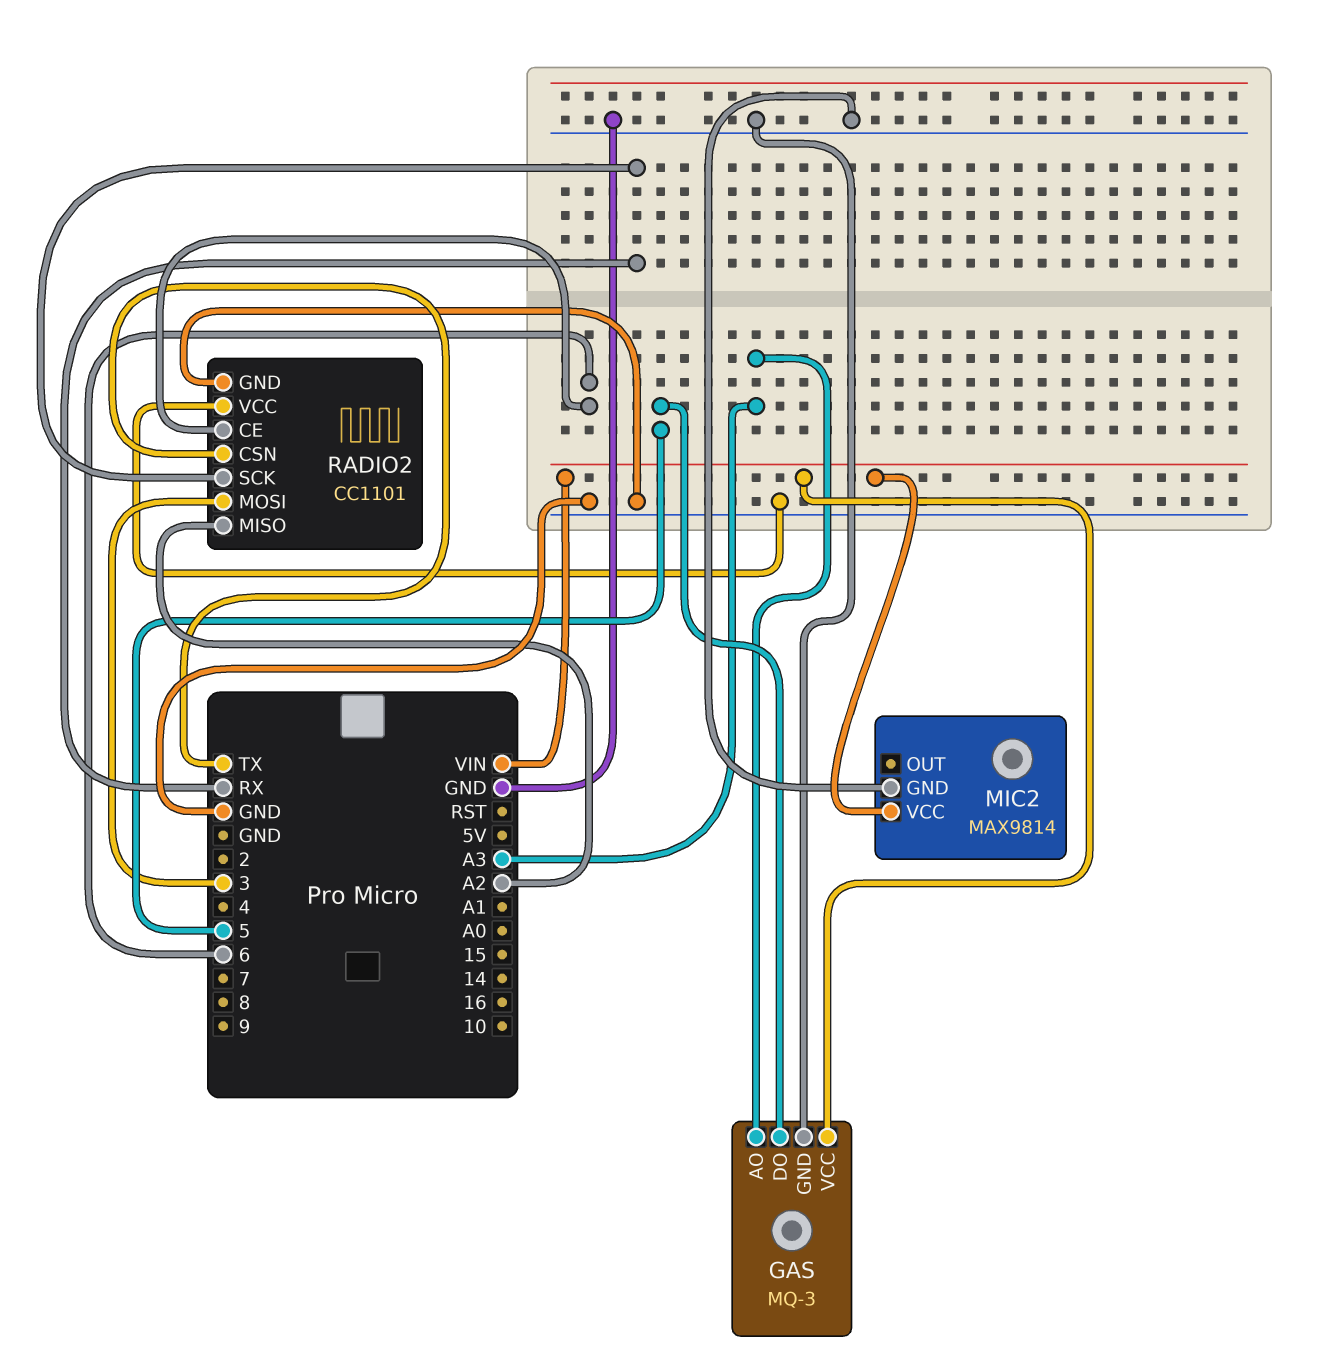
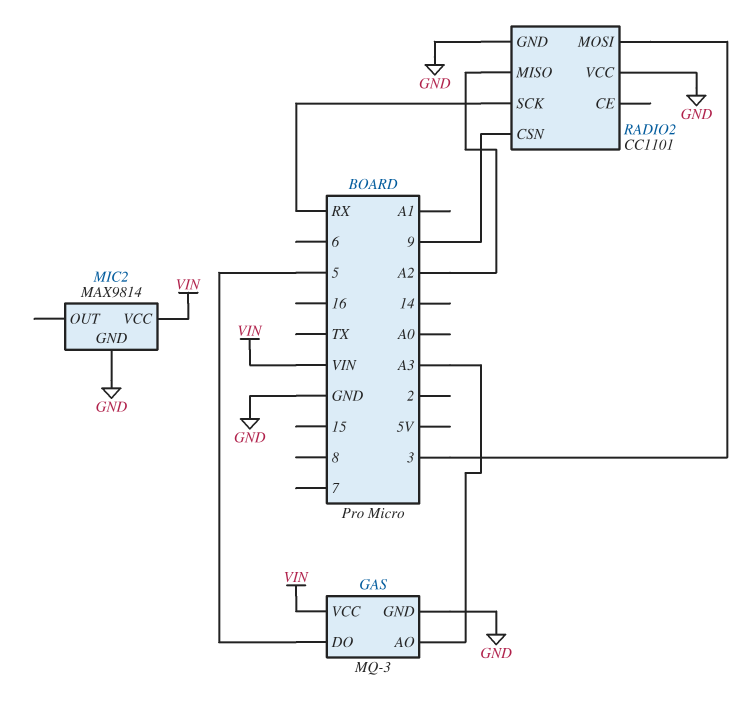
RADIO2 pin CE: 6 -> none
RADIO2 pin CSN: TX -> 9

